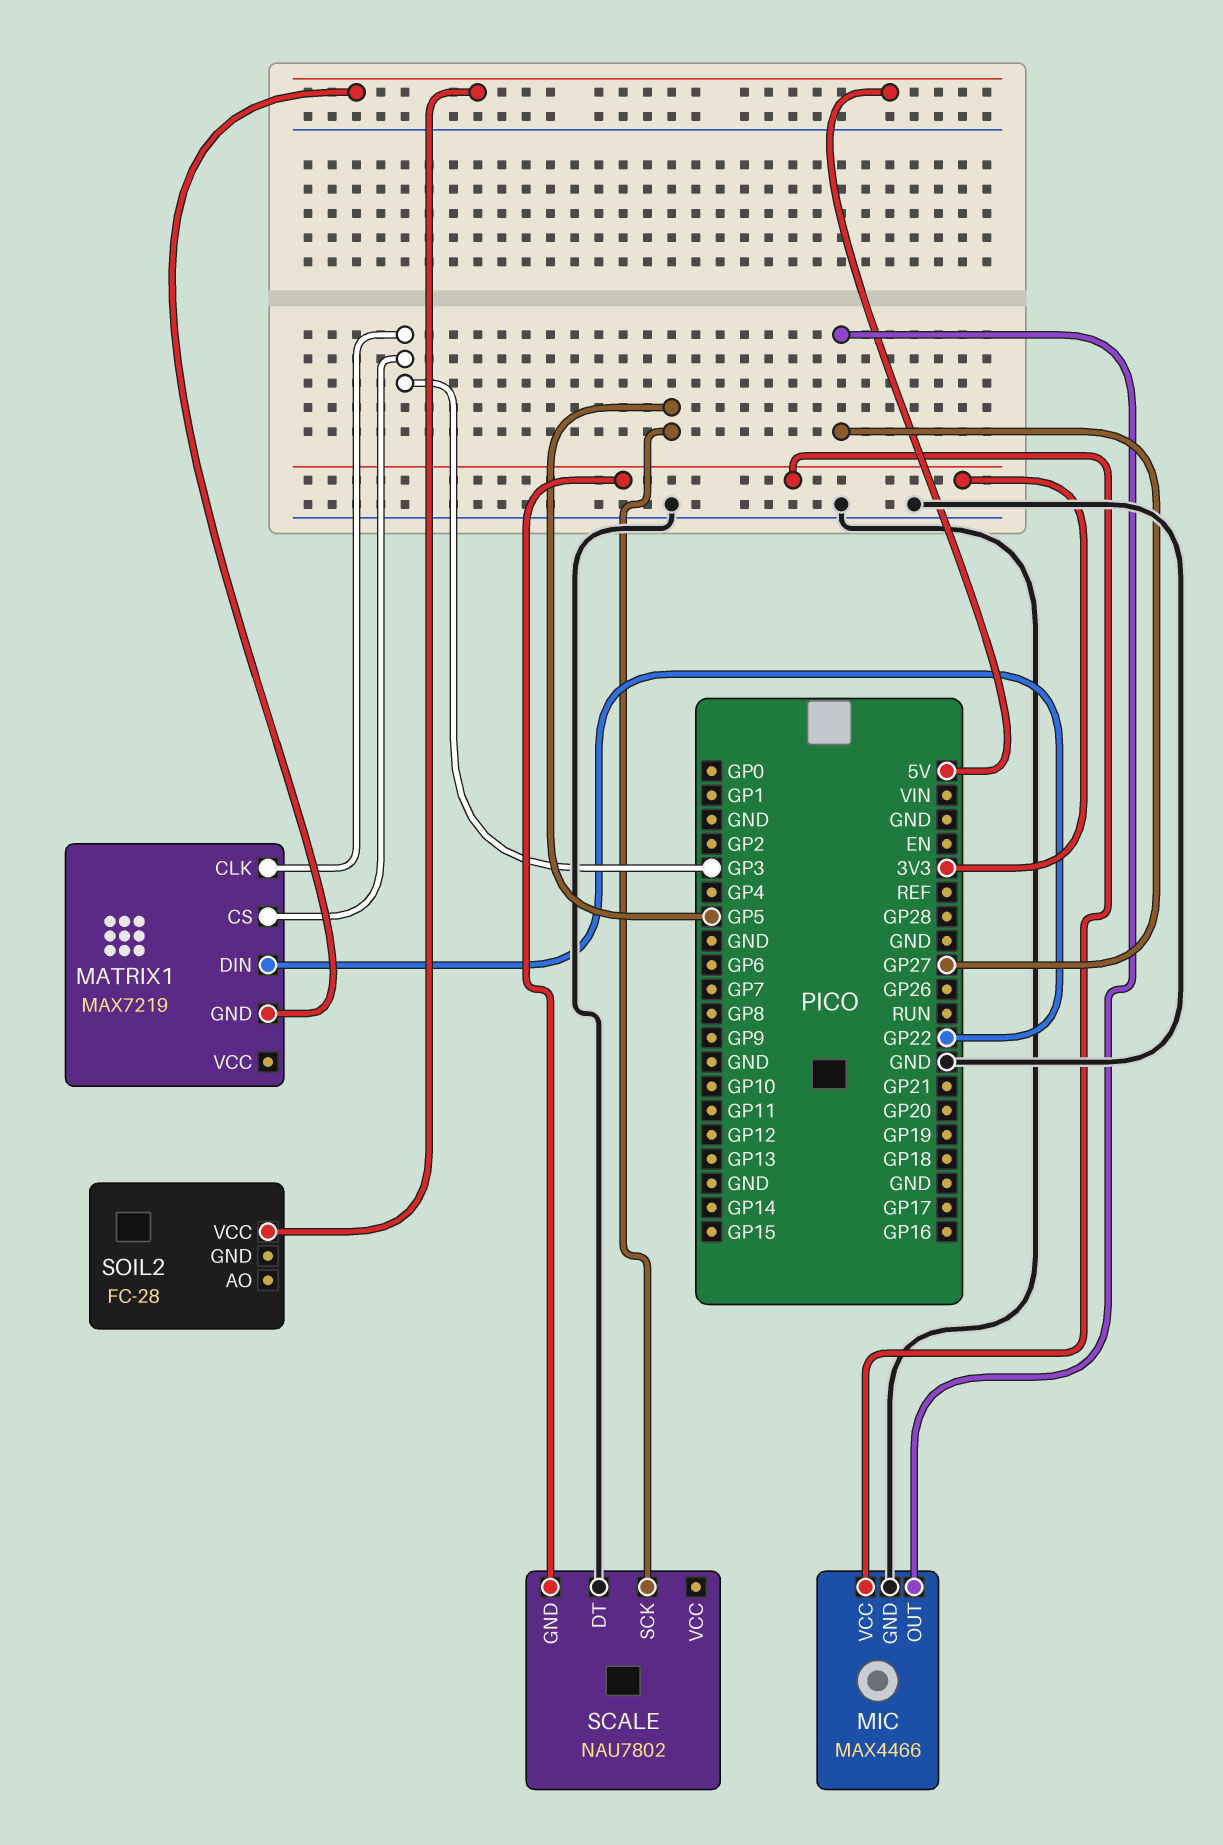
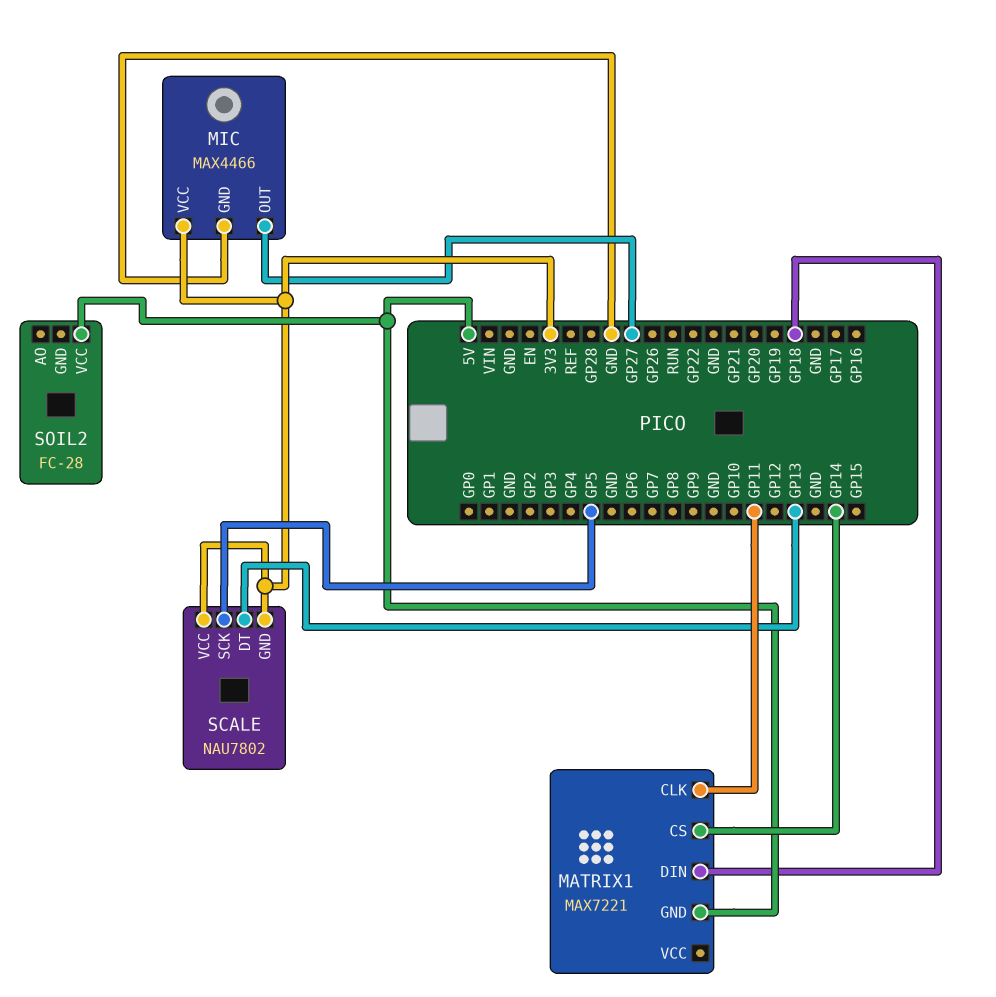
MATRIX1: MAX7219 -> MAX7221
MATRIX1 pin CLK: GP3 -> GP11
MATRIX1 pin CS: GP3 -> GP14
MATRIX1 pin DIN: GP22 -> GP18
SCALE pin DT: GND -> GP13
SCALE pin VCC: none -> 3V3

